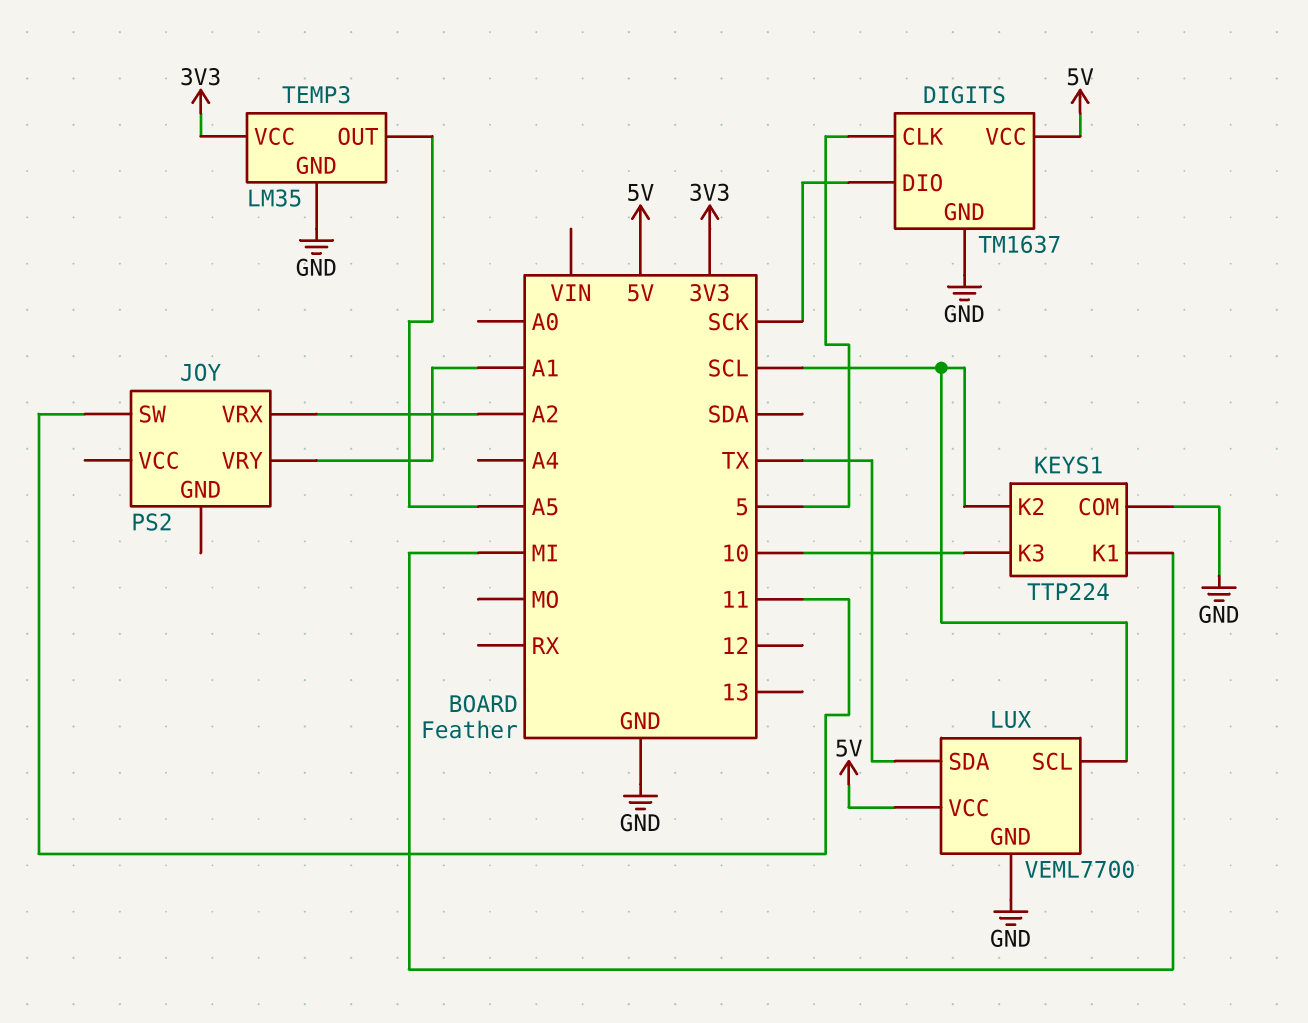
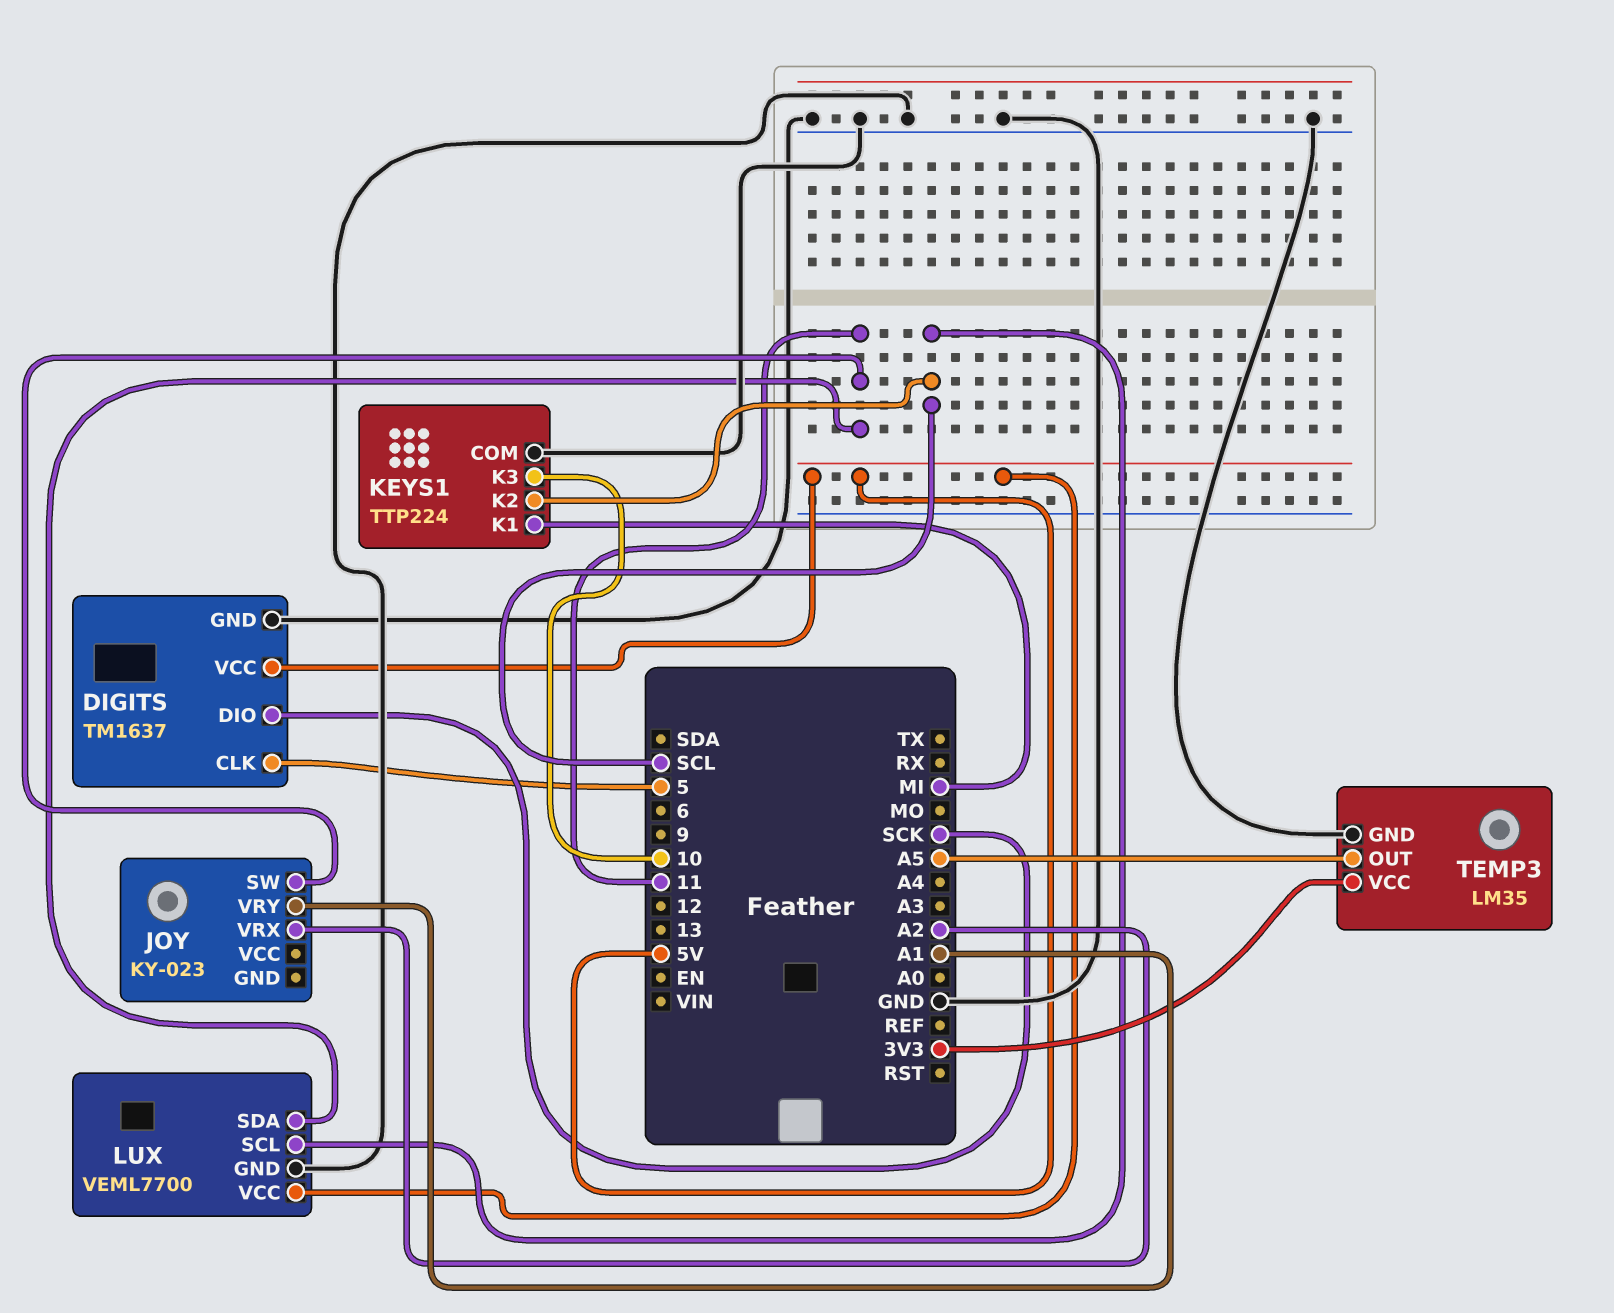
JOY: PS2 -> KY-023
LUX pin SDA: TX -> 11

